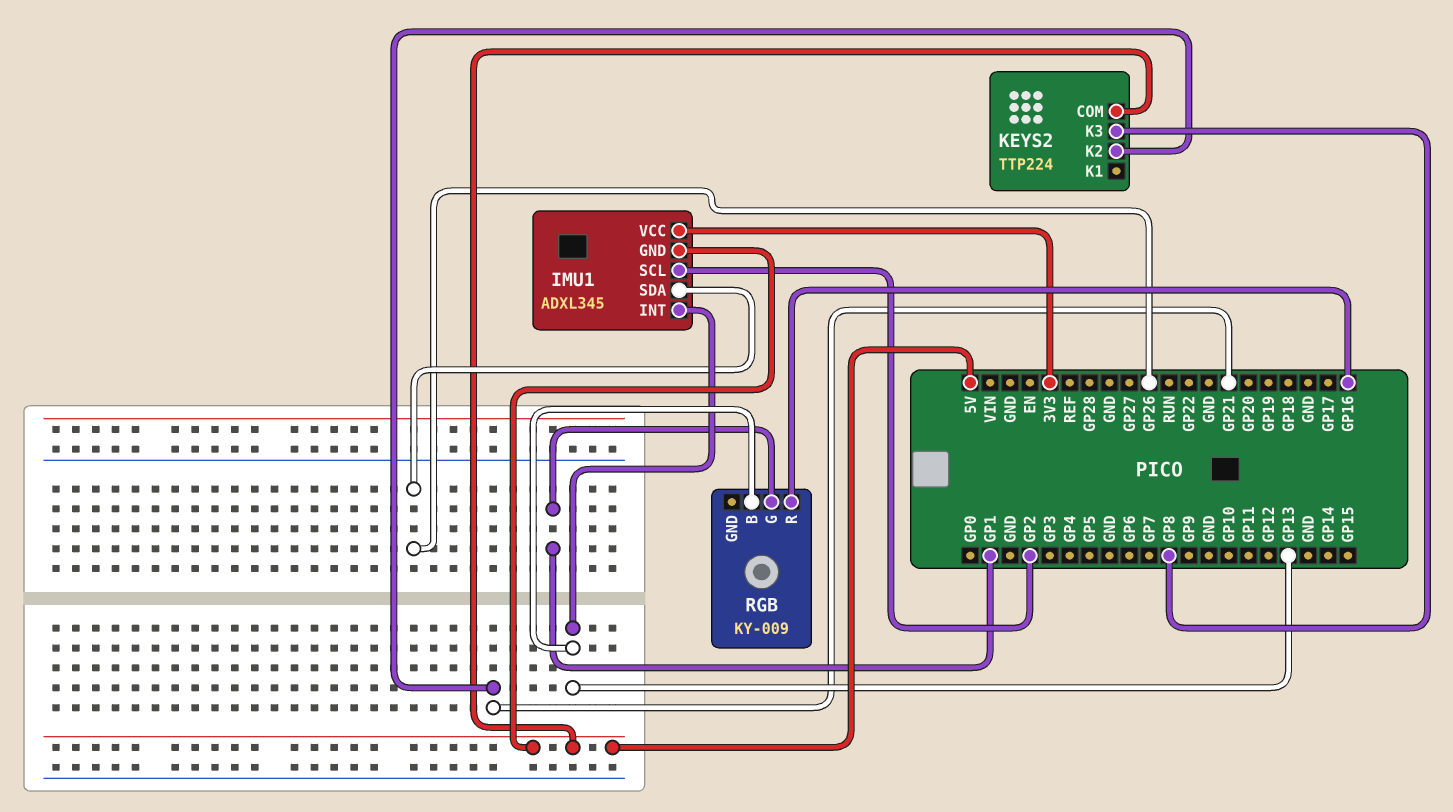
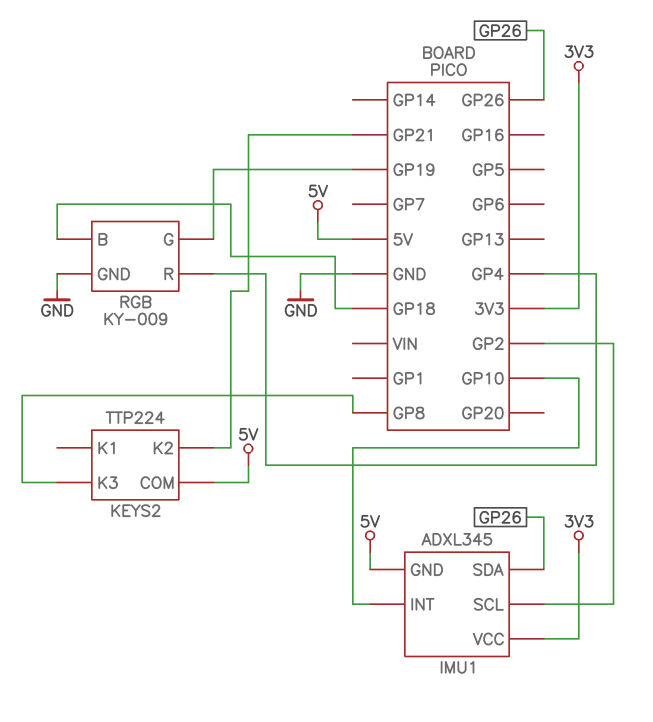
IMU1 pin INT: GP13 -> GP10
RGB pin B: GP13 -> GP18
RGB pin G: GP1 -> GP19
RGB pin GND: none -> GND
RGB pin R: GP16 -> GP4

